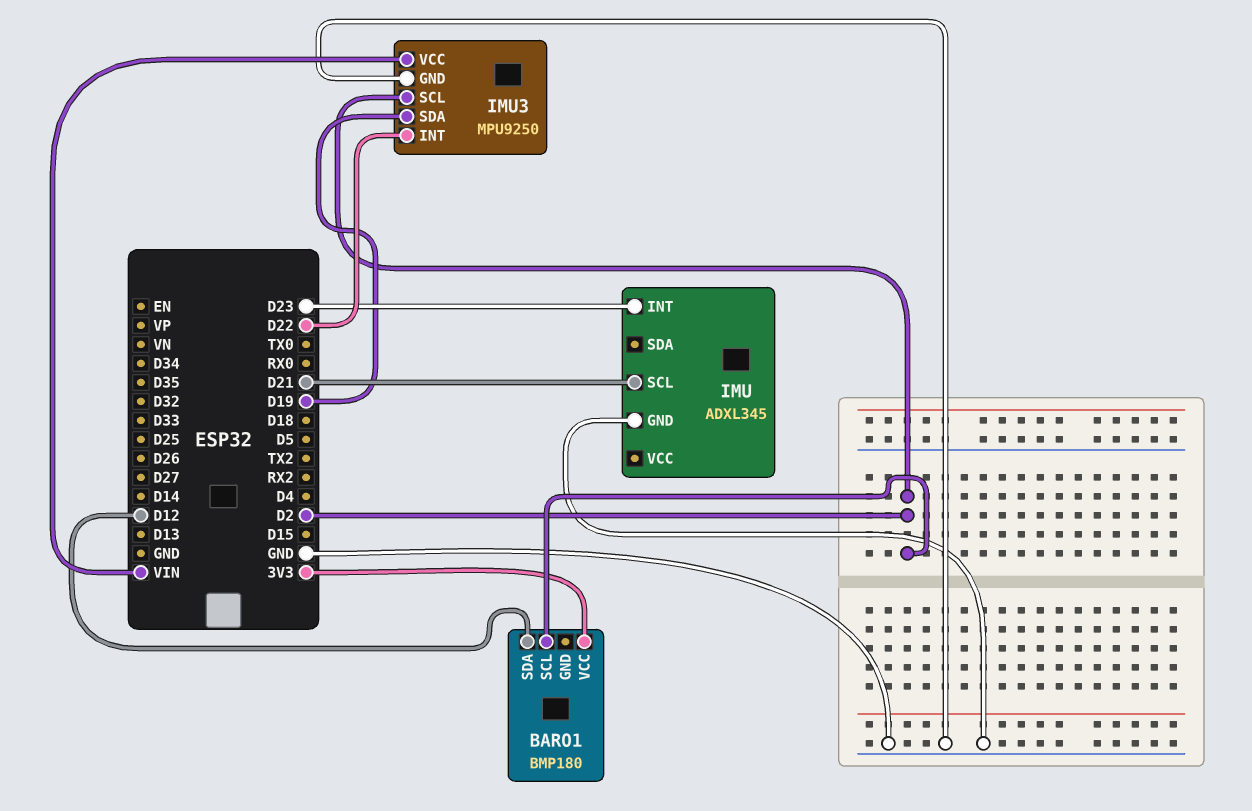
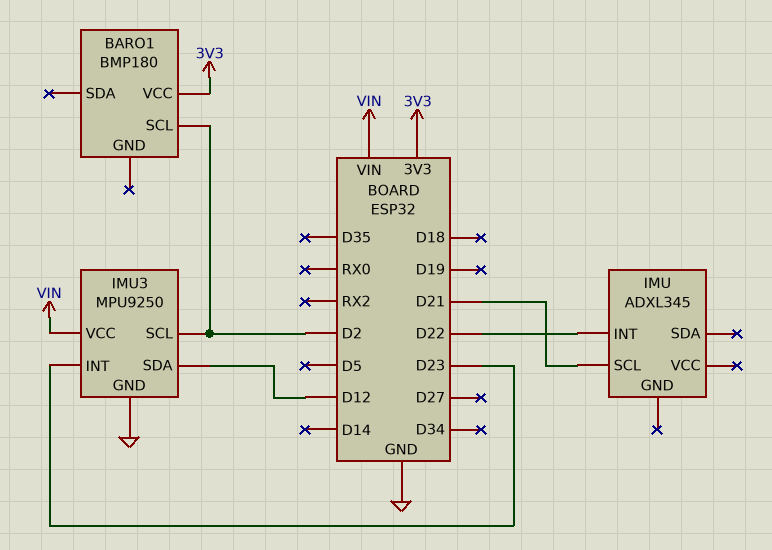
BARO1 pin SDA: D12 -> none
IMU pin GND: GND -> none
IMU pin INT: D23 -> D22
IMU3 pin INT: D22 -> D23
IMU3 pin SDA: D19 -> D12

